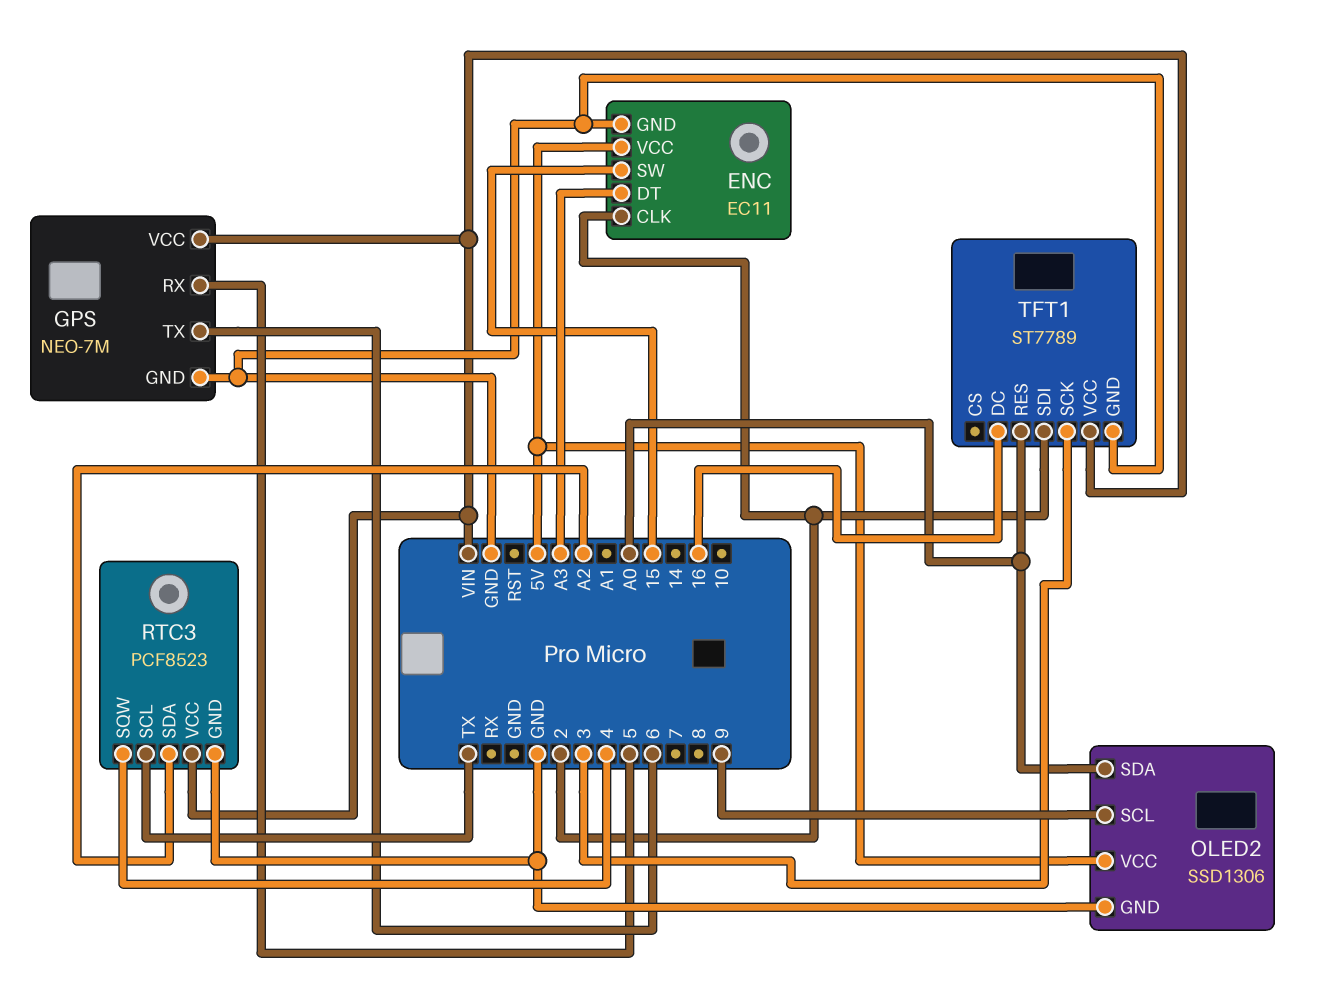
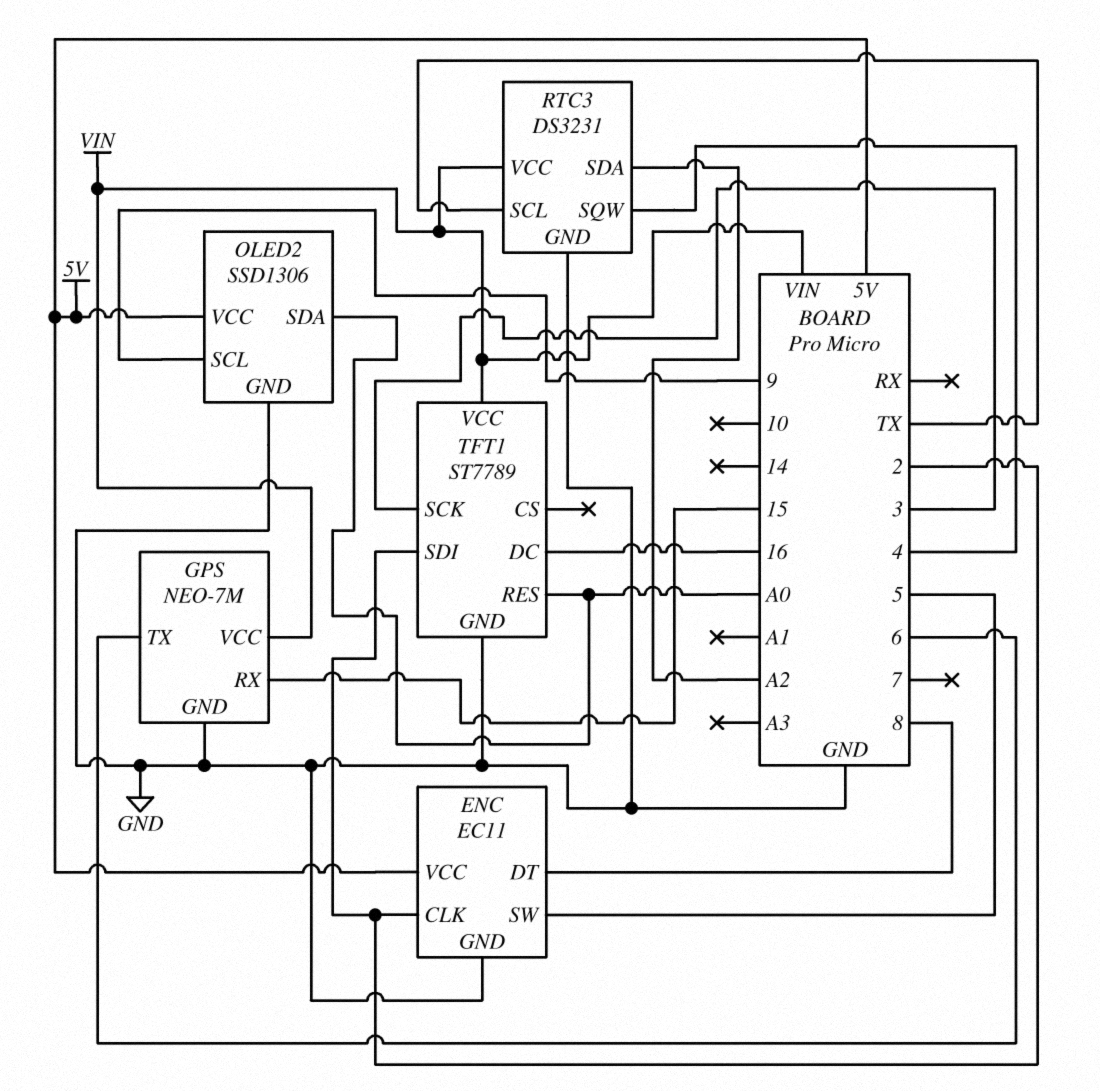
ENC pin DT: A3 -> 8
ENC pin SW: 15 -> 5
GPS pin RX: 5 -> 15
RTC3: PCF8523 -> DS3231

